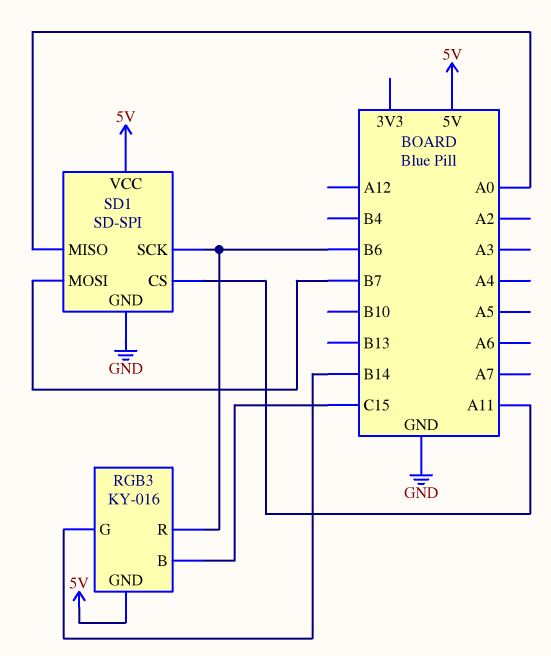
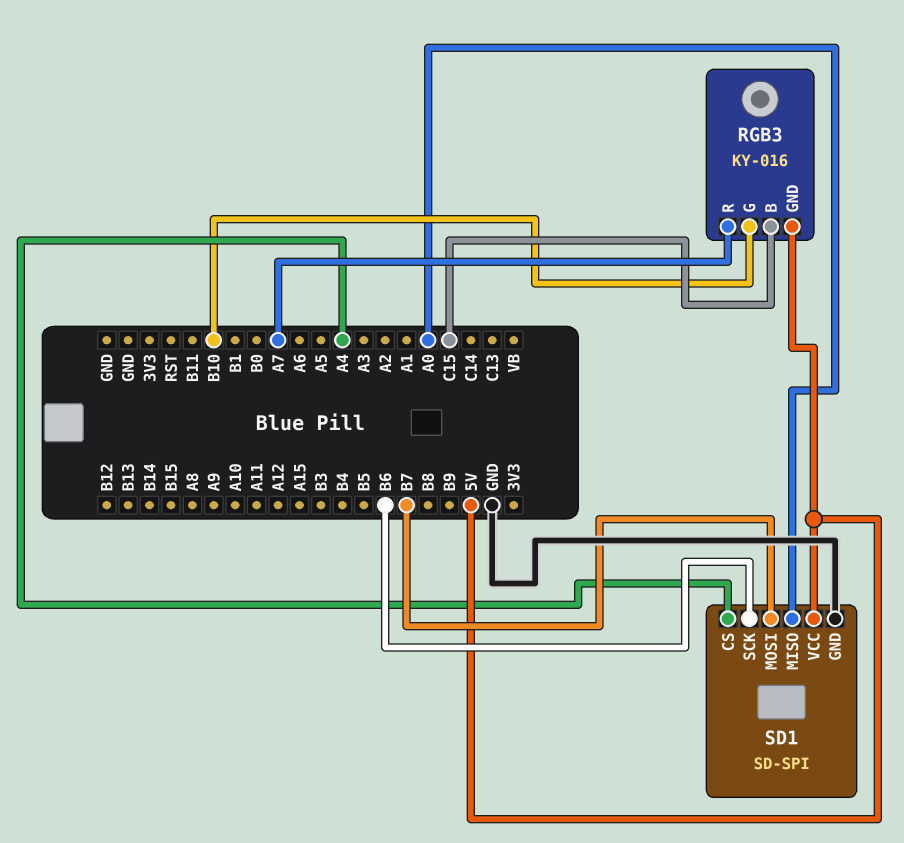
RGB3 pin G: B14 -> B10
RGB3 pin R: B6 -> A7
SD1 pin CS: A11 -> A4

